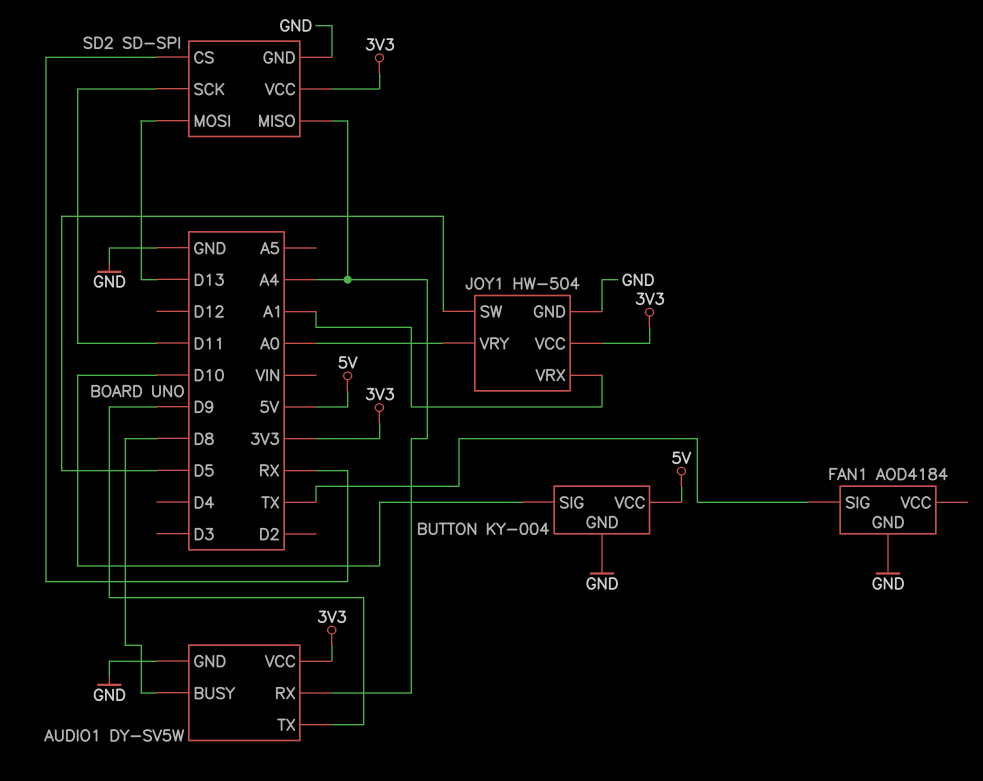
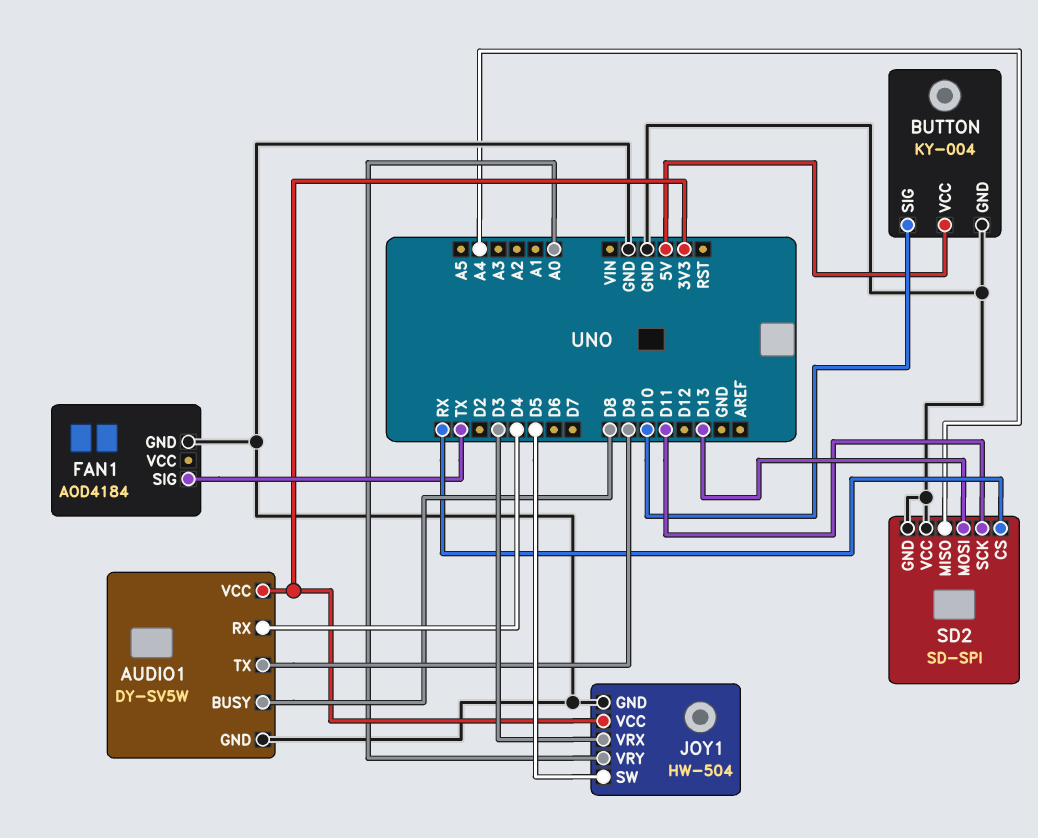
AUDIO1 pin RX: A4 -> D4
JOY1 pin VRX: A1 -> D3
SD2 pin VCC: 3V3 -> GND

